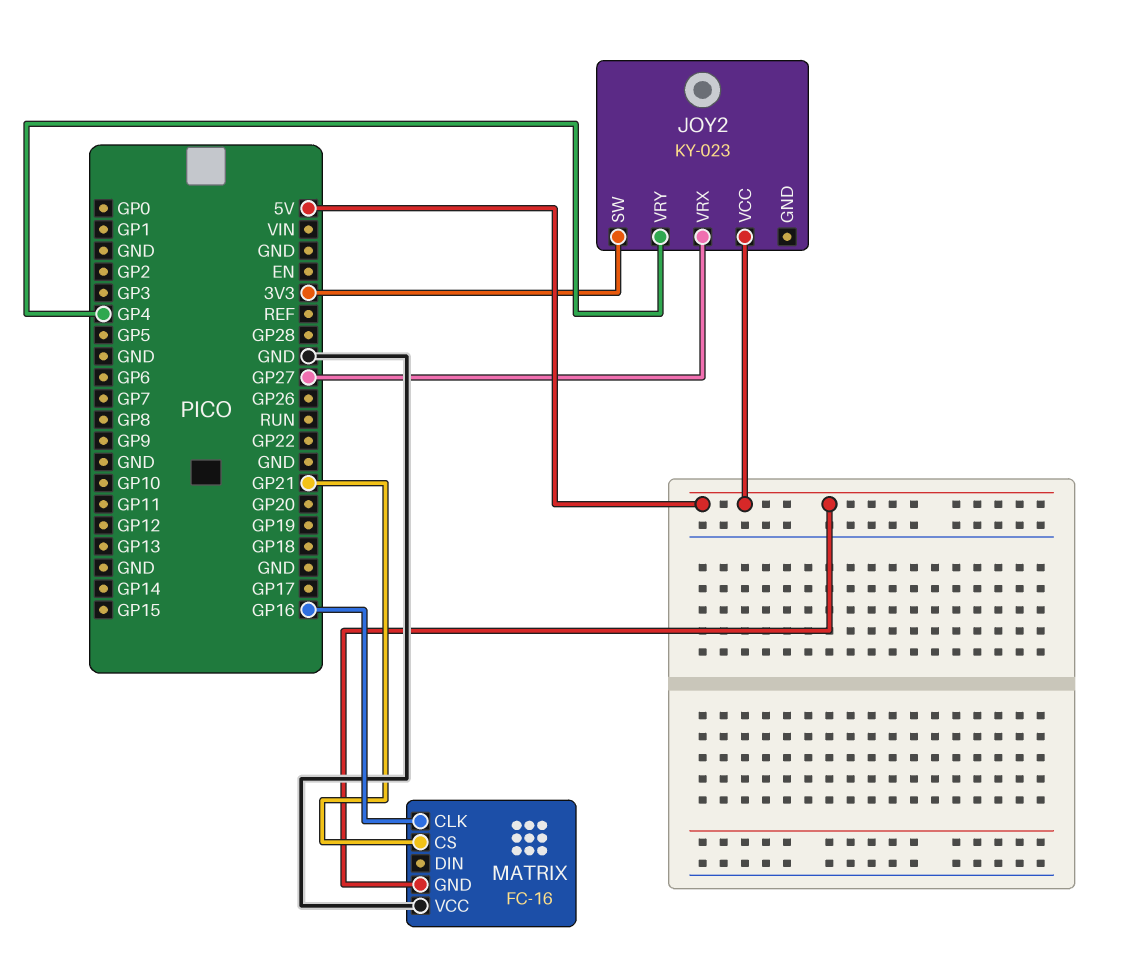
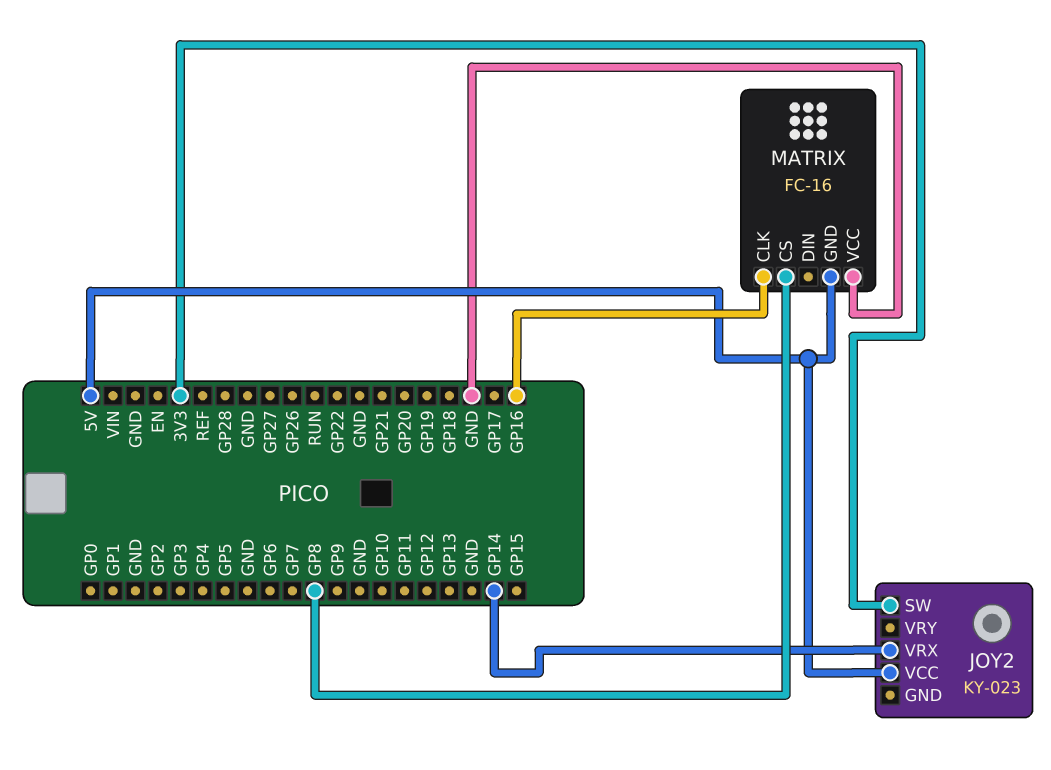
JOY2 pin VRX: GP27 -> GP14
JOY2 pin VRY: GP4 -> none
MATRIX pin CS: GP21 -> GP8

